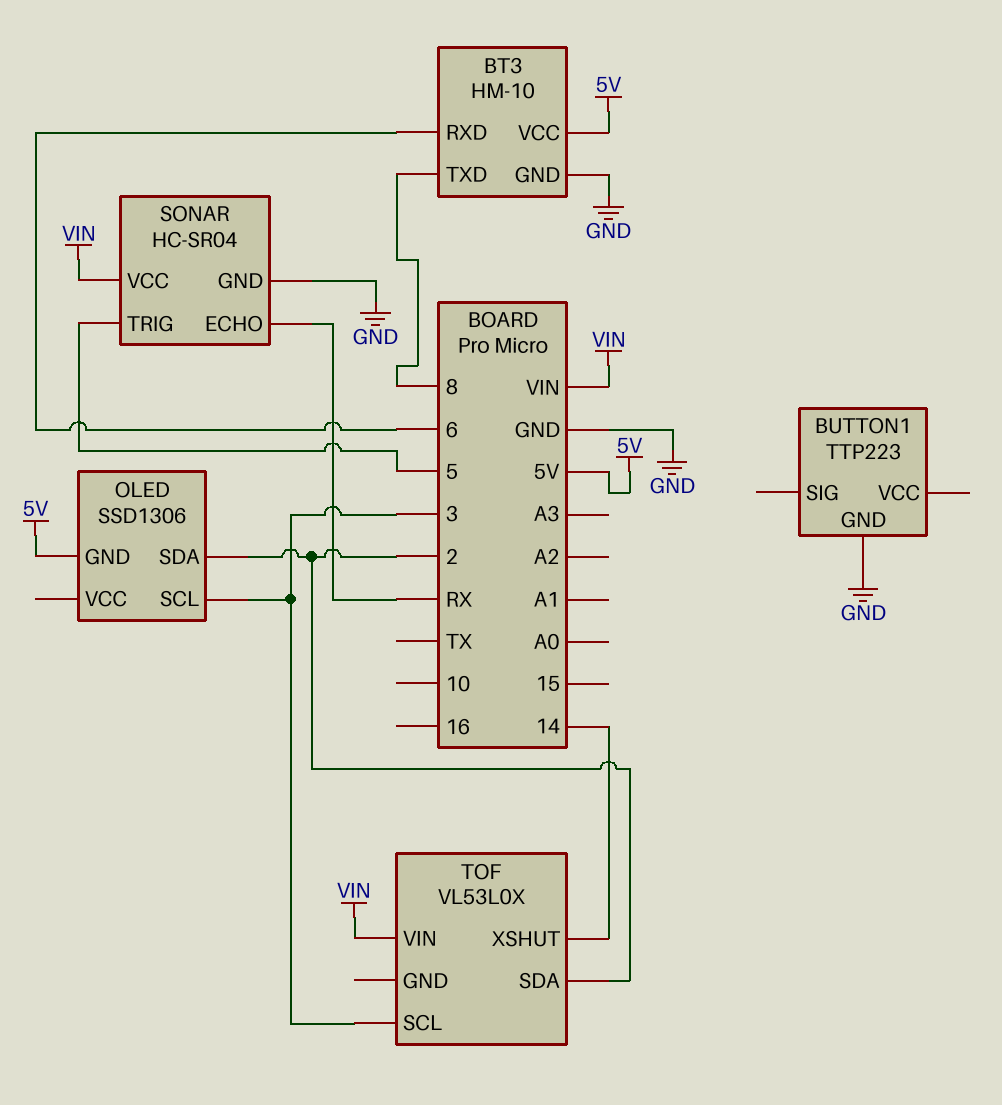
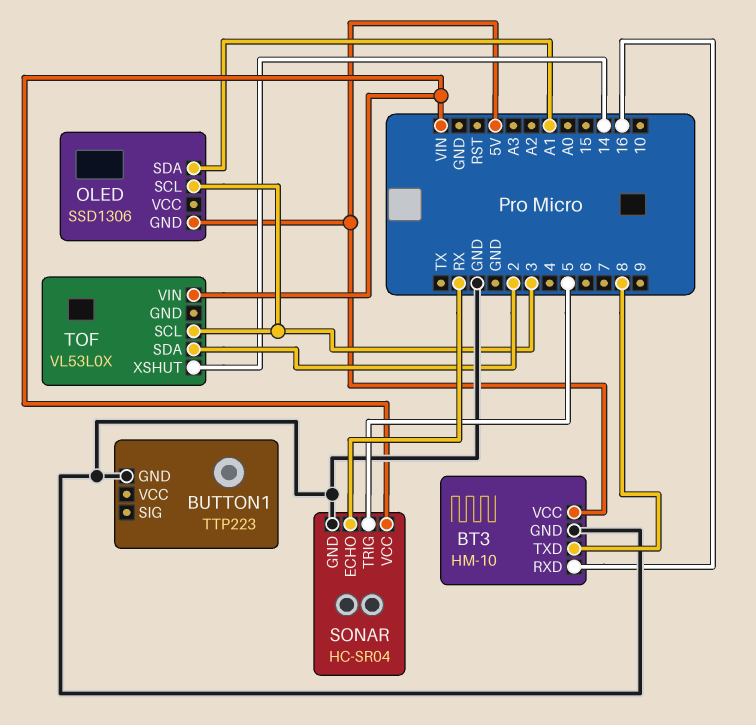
BT3 pin RXD: 6 -> 16
OLED pin SDA: 2 -> A1

